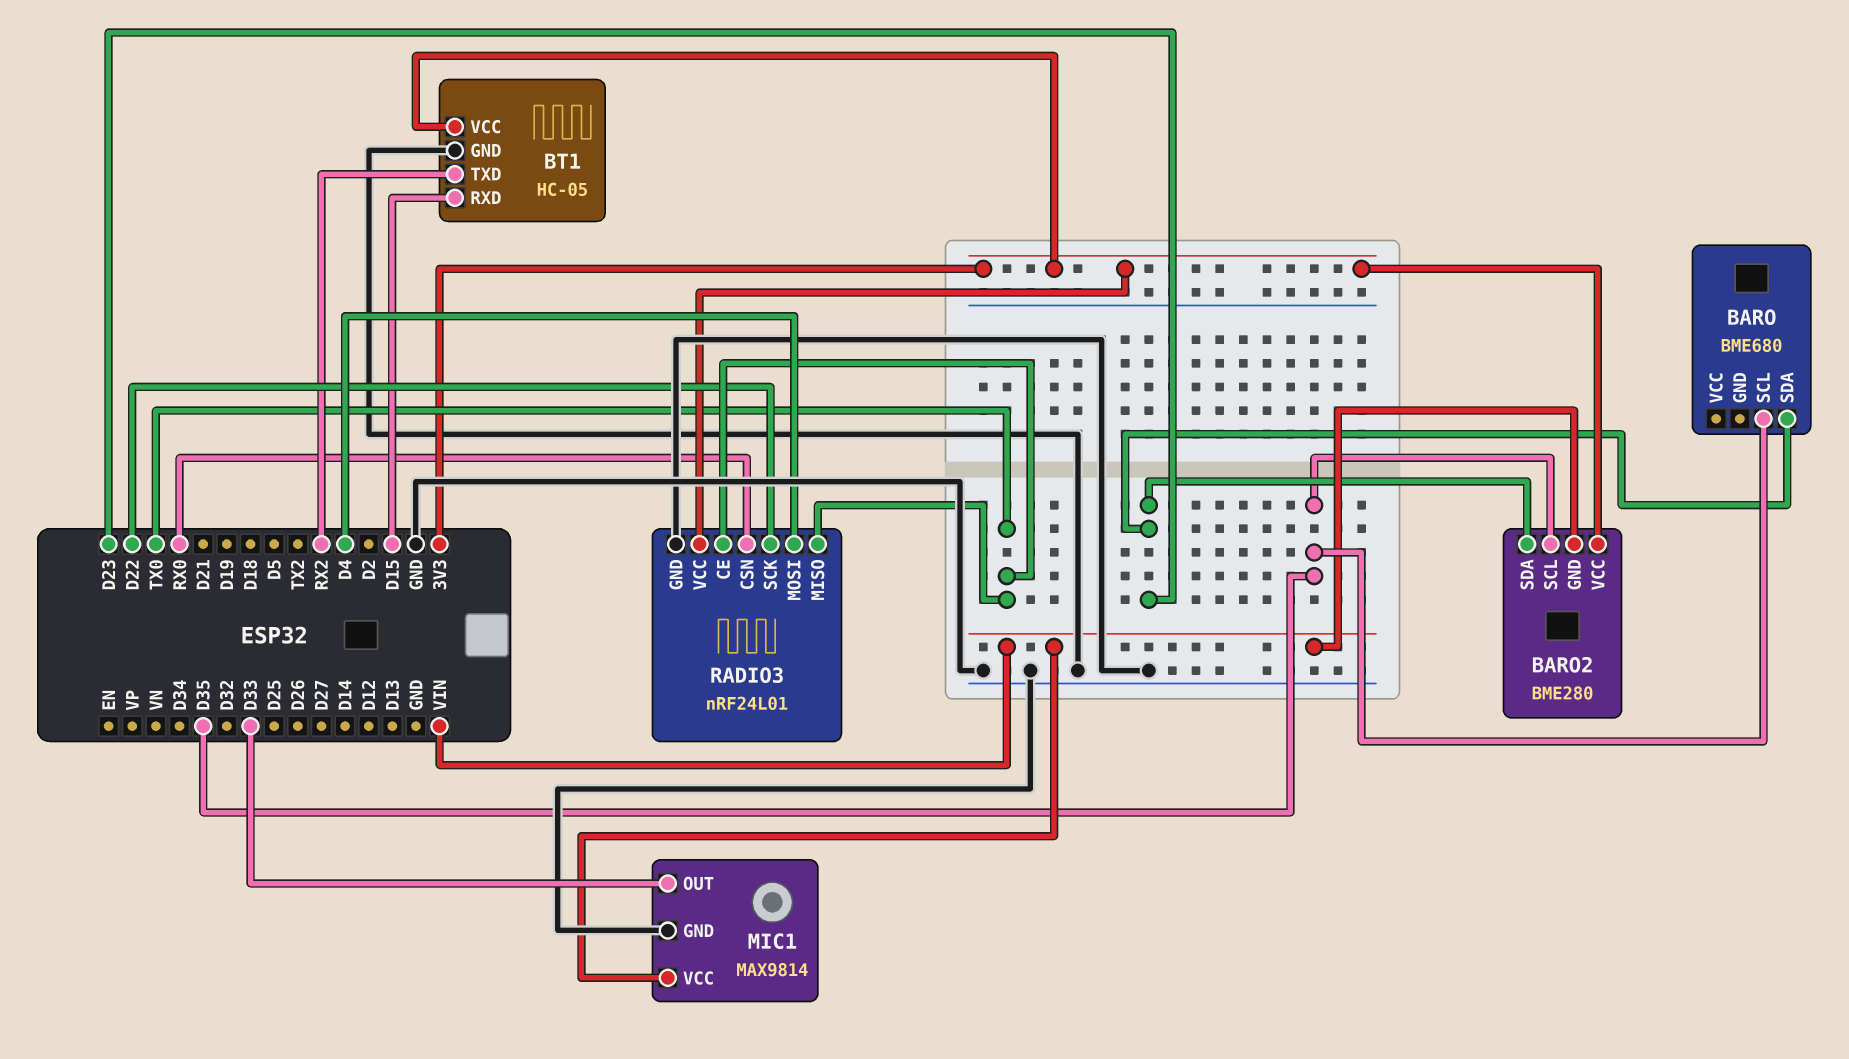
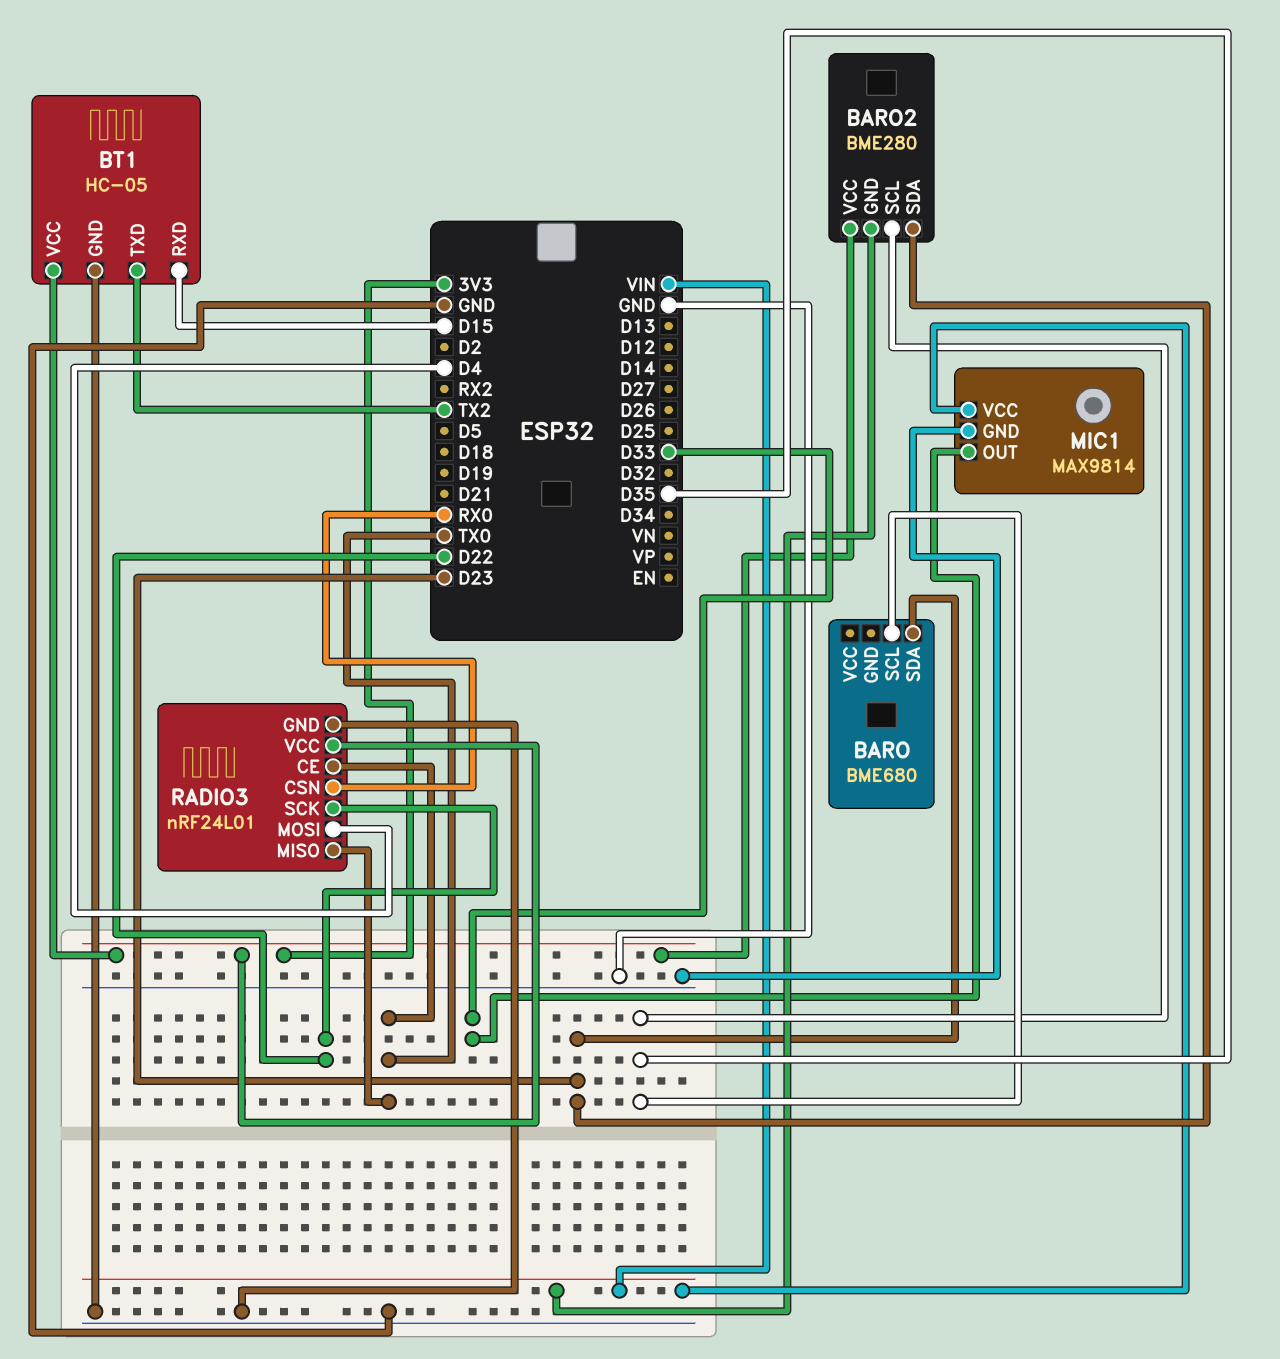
BT1 pin TXD: RX2 -> TX2

